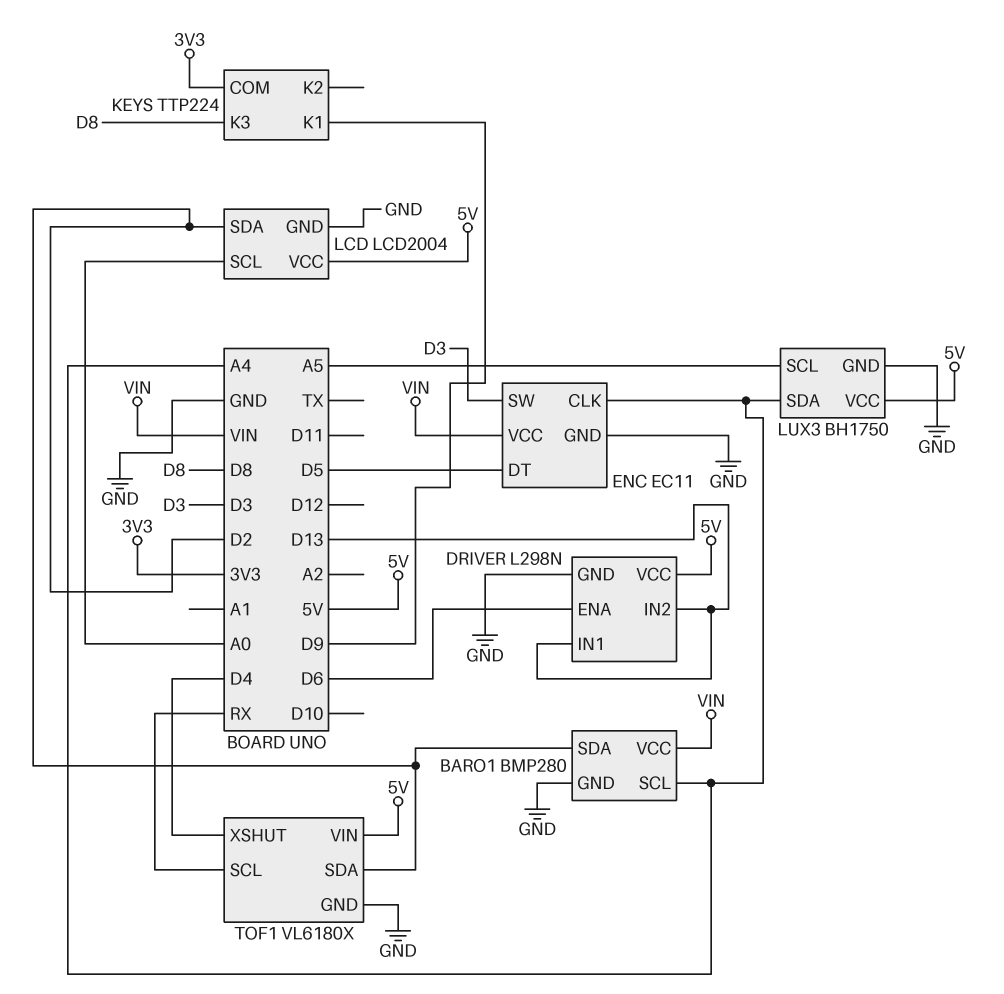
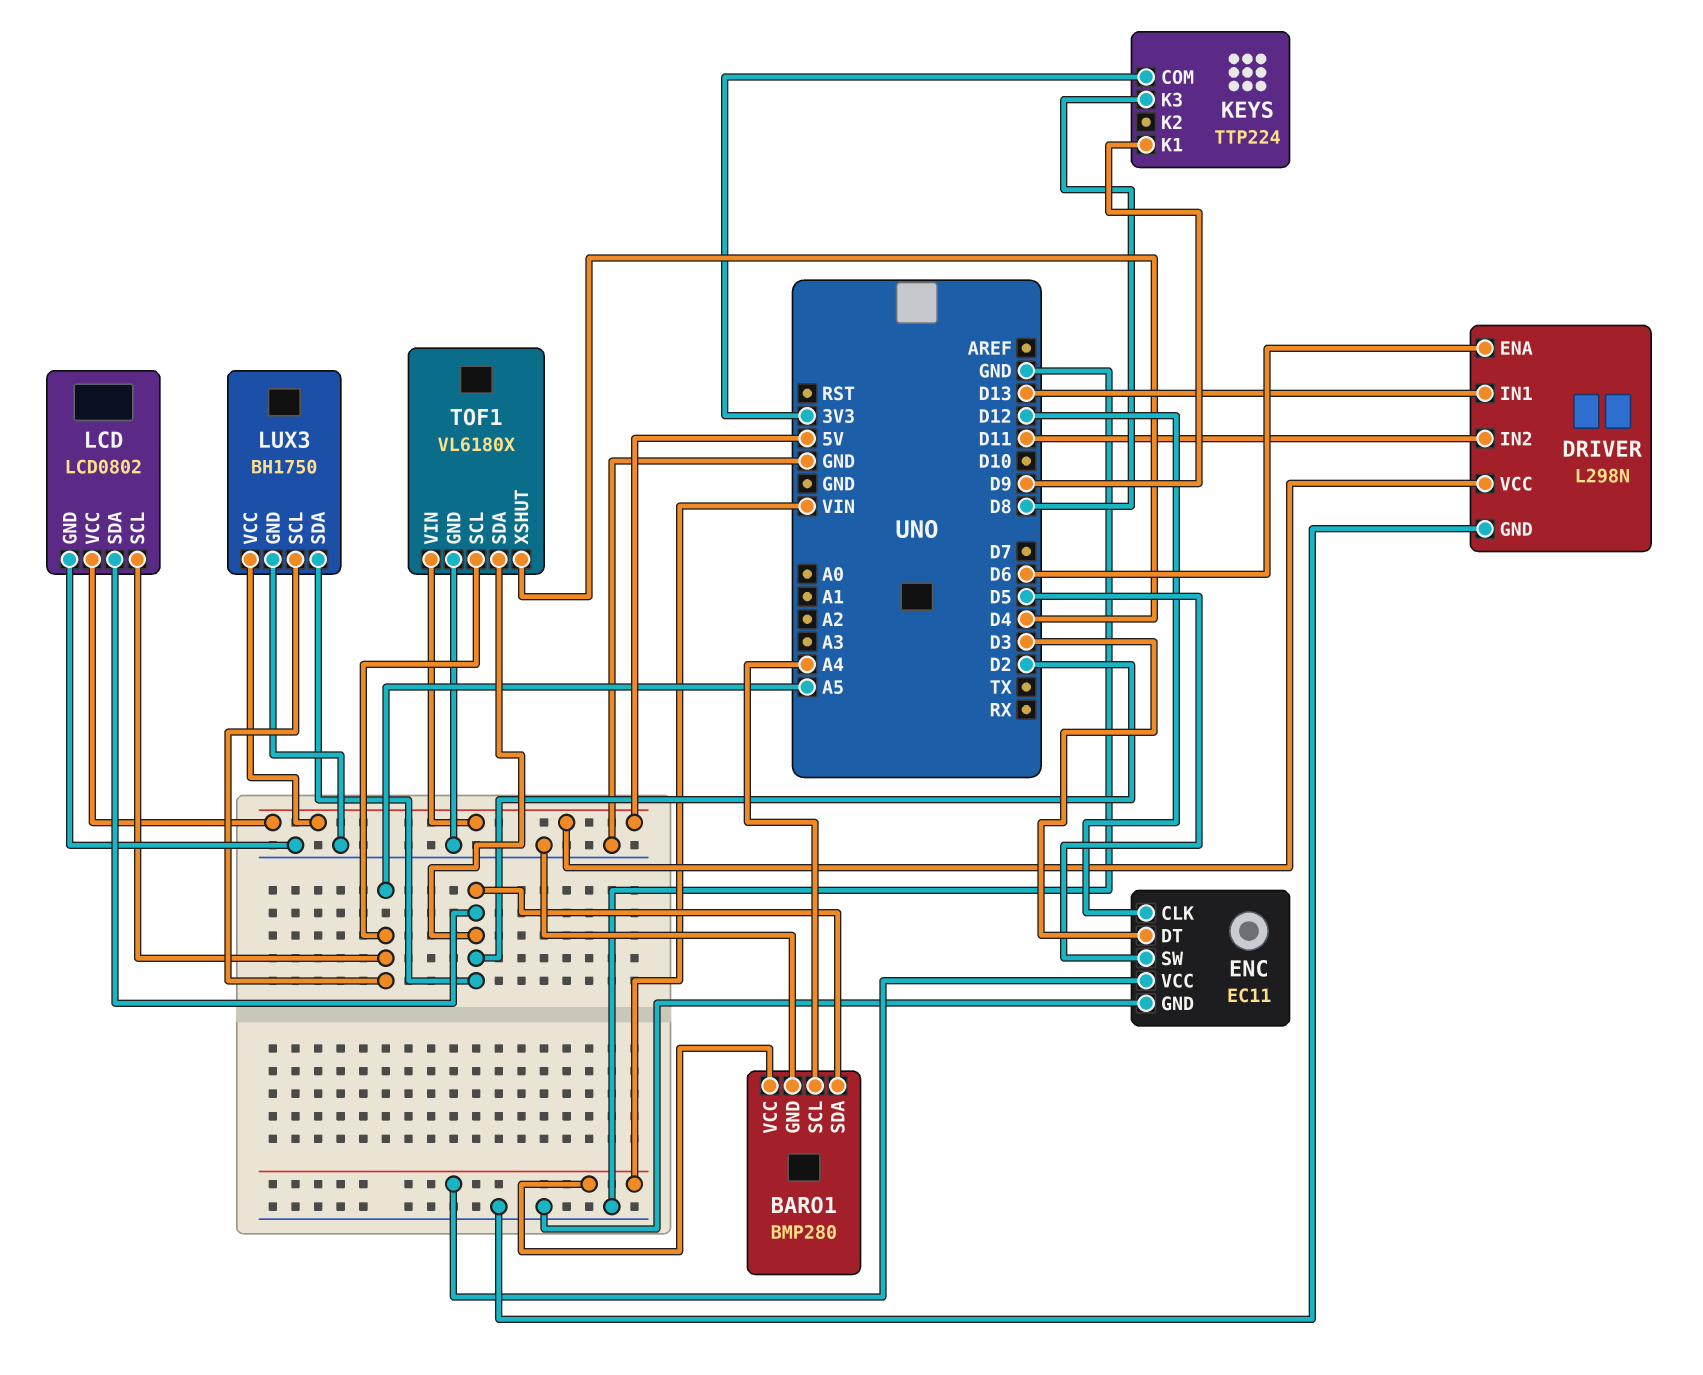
DRIVER pin IN2: D13 -> D11
ENC pin CLK: A4 -> D12
ENC pin DT: D5 -> D3
ENC pin SW: D3 -> D5
LCD: LCD2004 -> LCD0802
LCD pin SCL: A0 -> A5
LUX3 pin SDA: A4 -> D2
TOF1 pin SCL: RX -> A5

